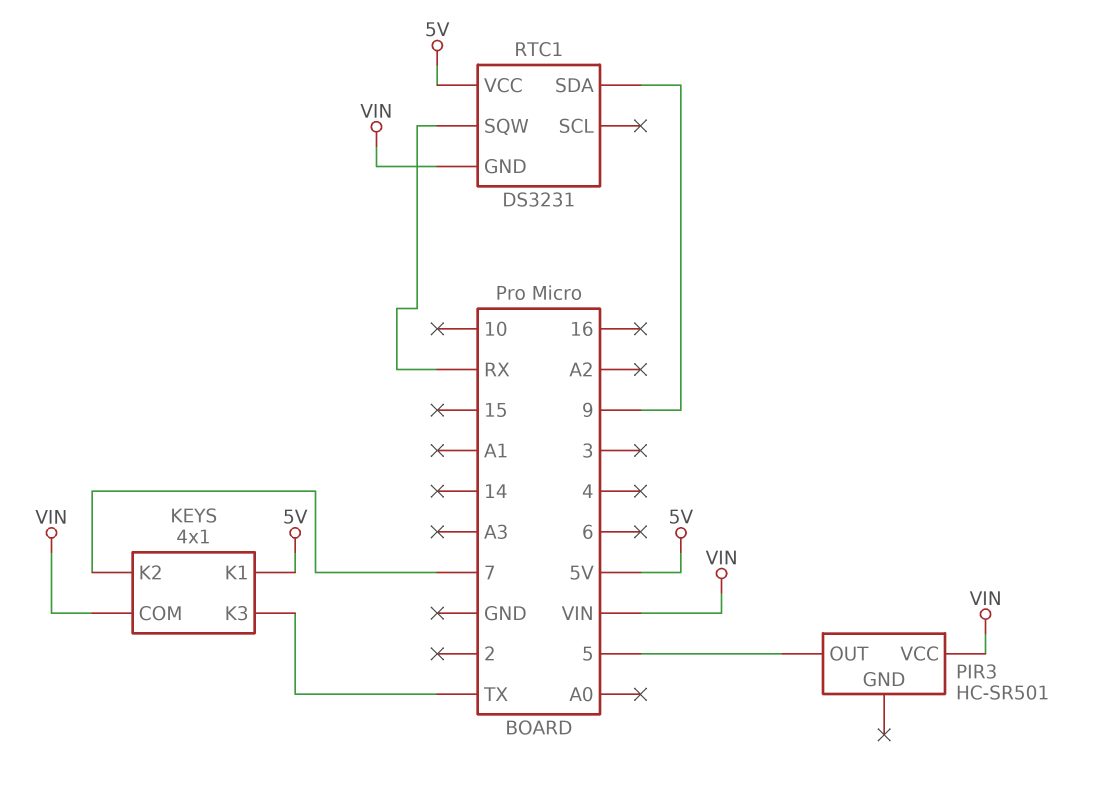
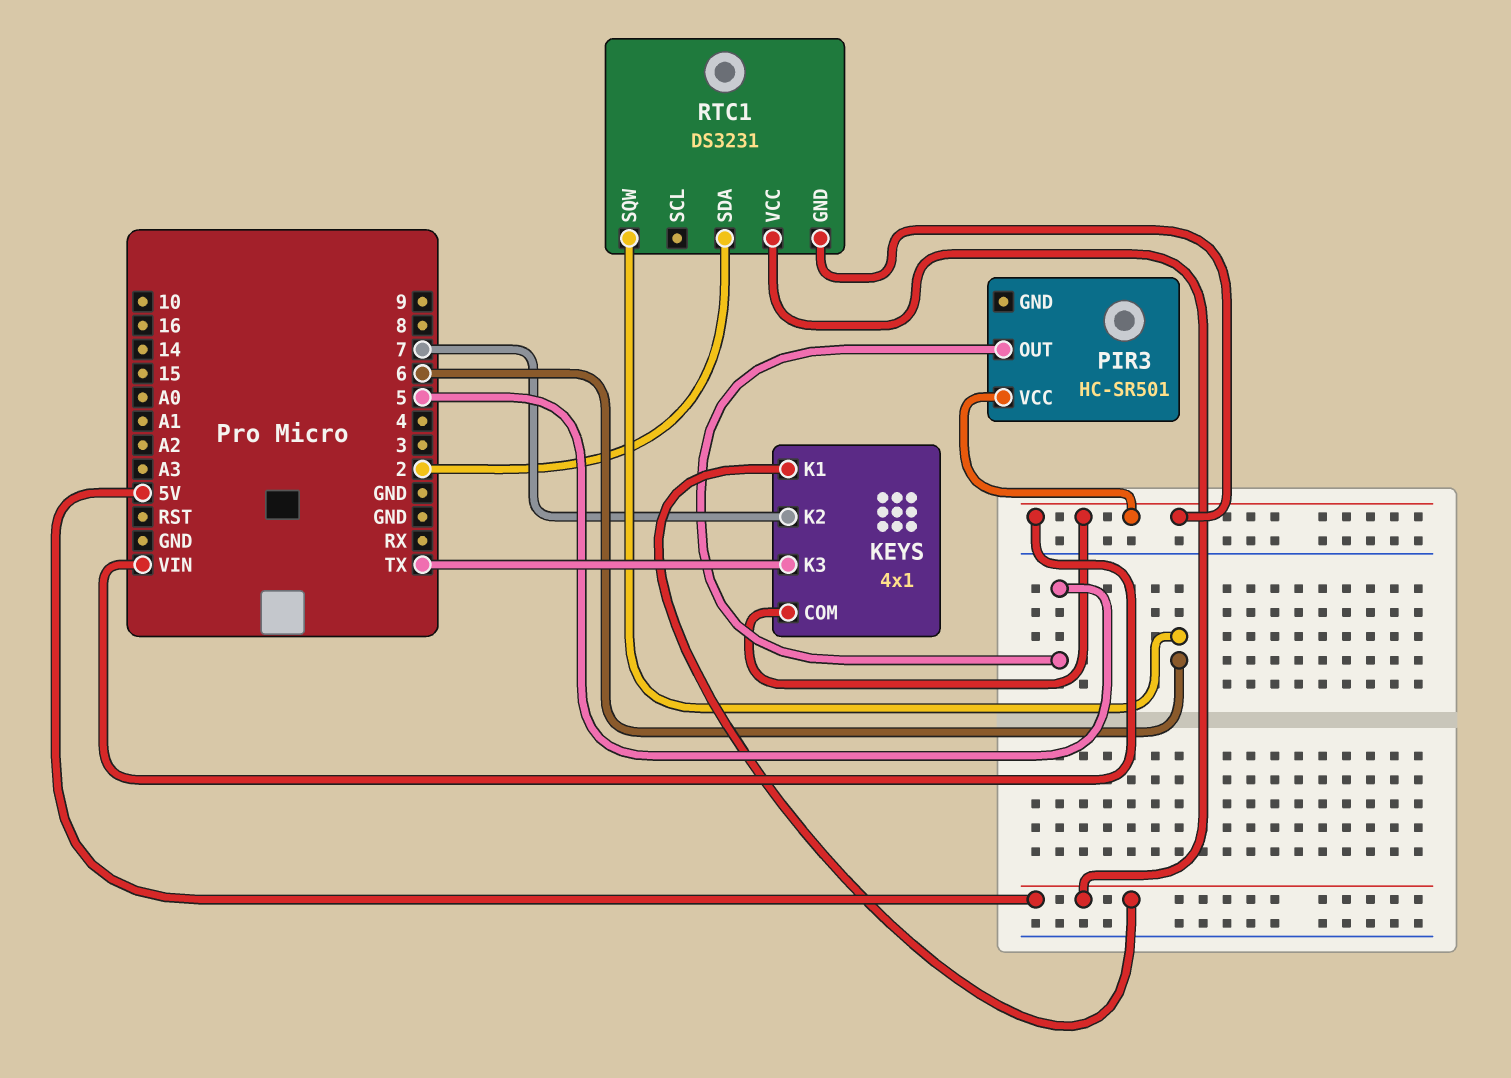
RTC1 pin SDA: 9 -> 2
RTC1 pin SQW: RX -> 6

